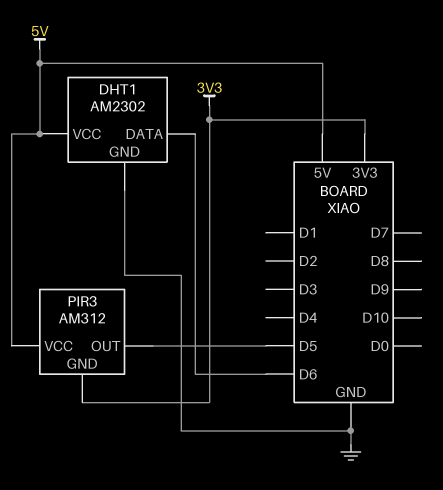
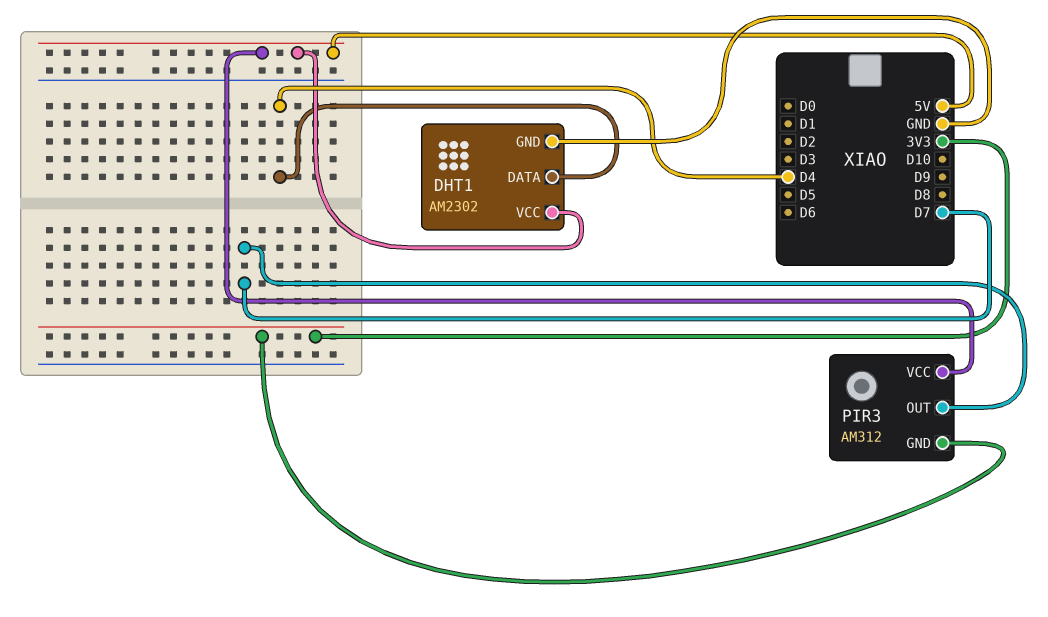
DHT1 pin DATA: D6 -> D4
PIR3 pin OUT: D5 -> D7

